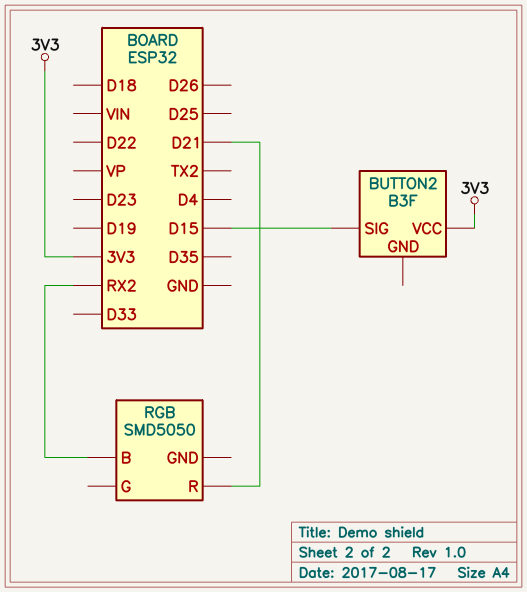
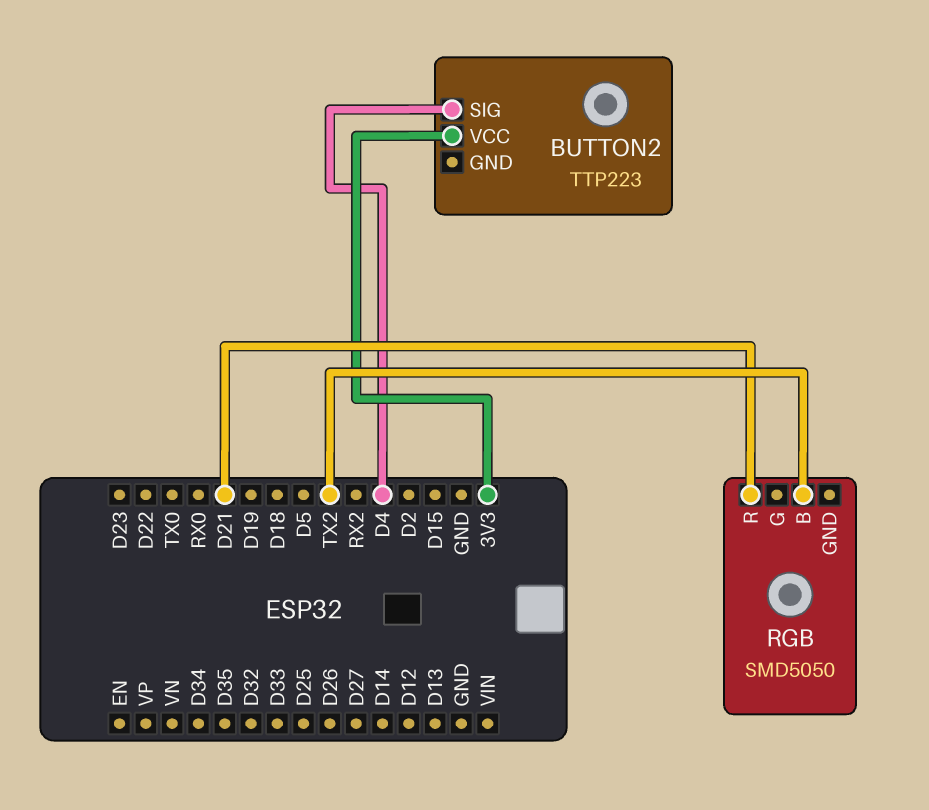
BUTTON2: B3F -> TTP223
BUTTON2 pin SIG: D15 -> D4
RGB pin B: RX2 -> TX2

